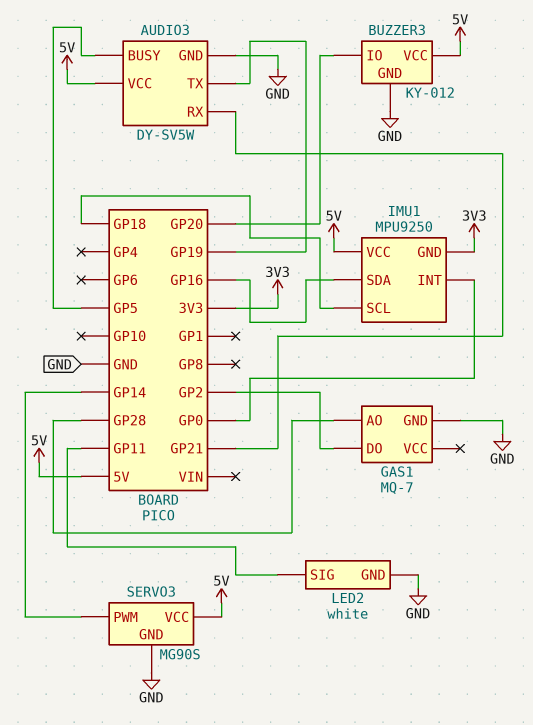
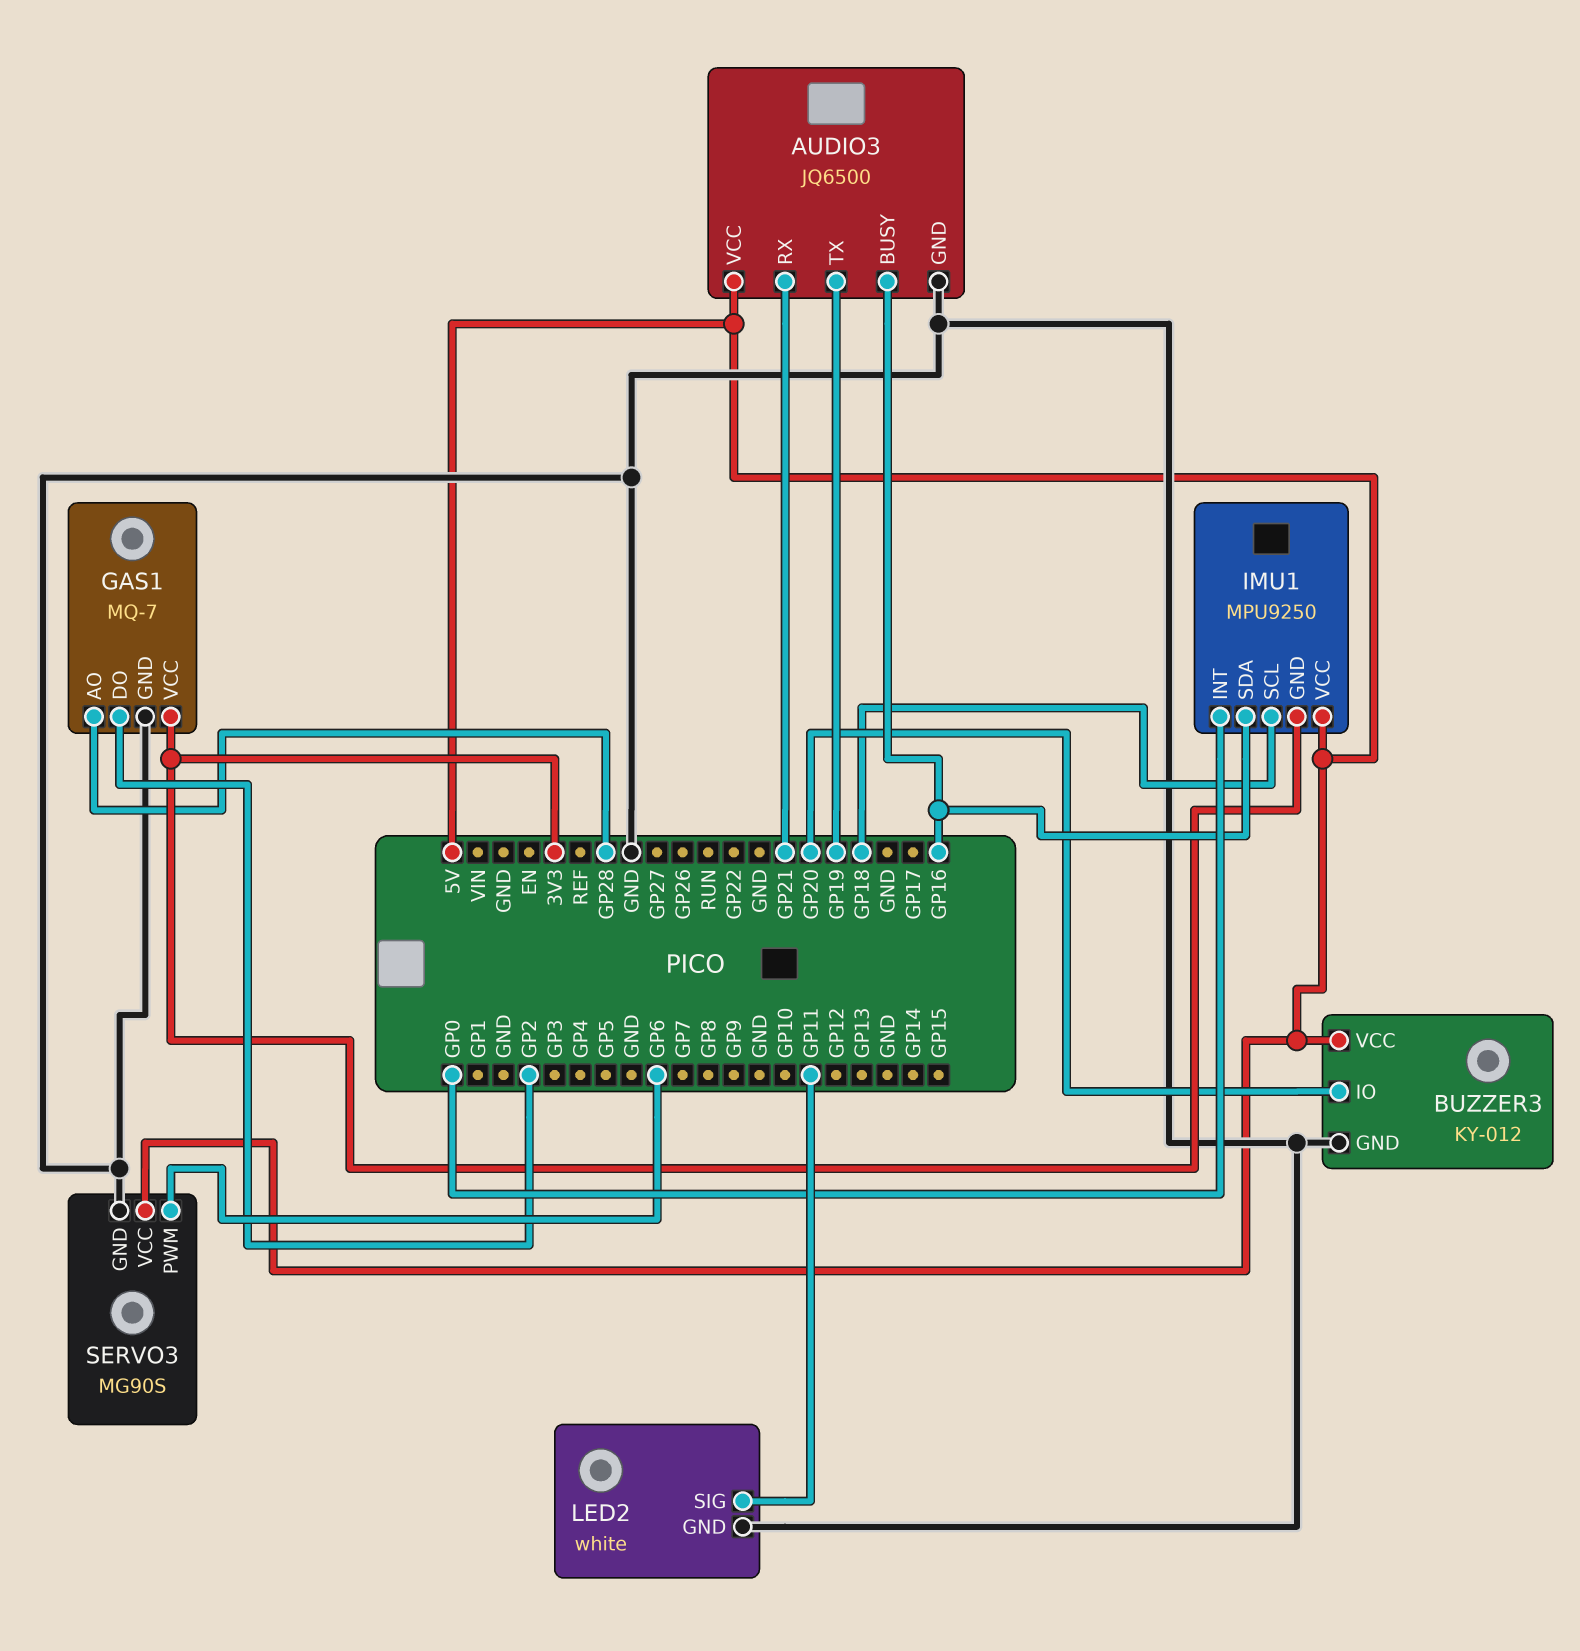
AUDIO3: DY-SV5W -> JQ6500
AUDIO3 pin BUSY: GP5 -> GP16
GAS1 pin VCC: none -> 3V3
SERVO3 pin PWM: GP14 -> GP6

